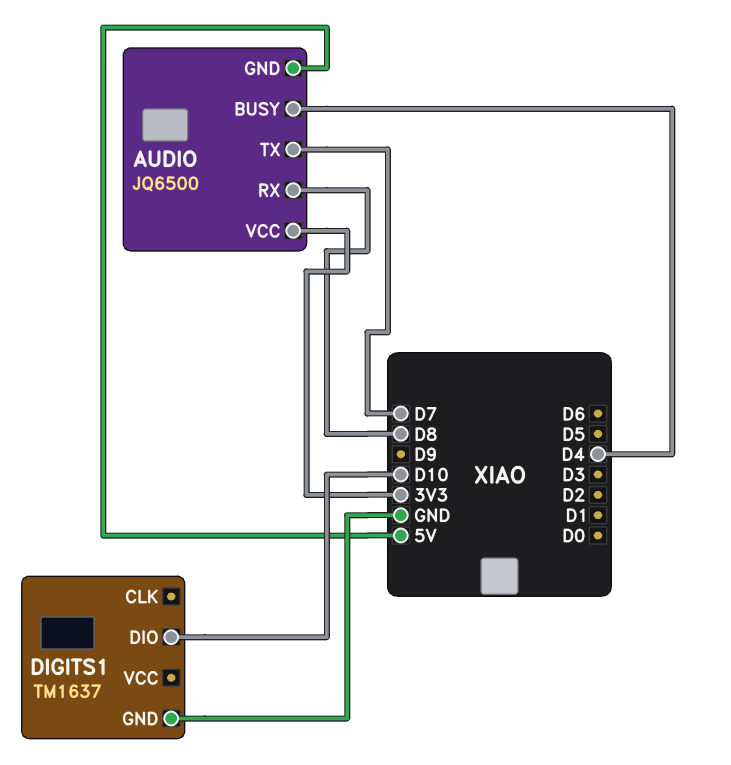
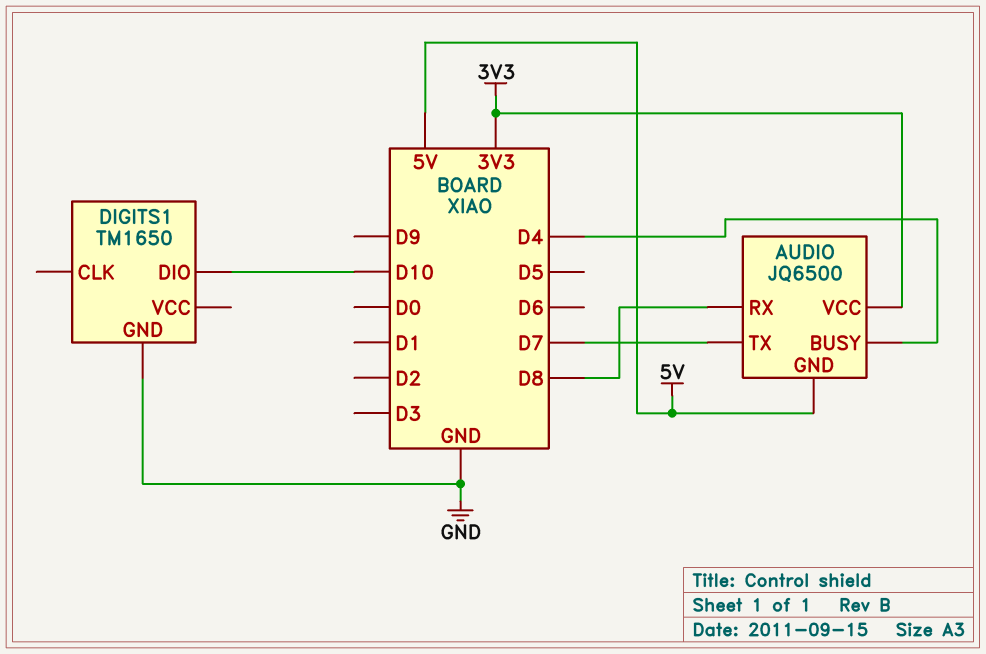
DIGITS1: TM1637 -> TM1650

